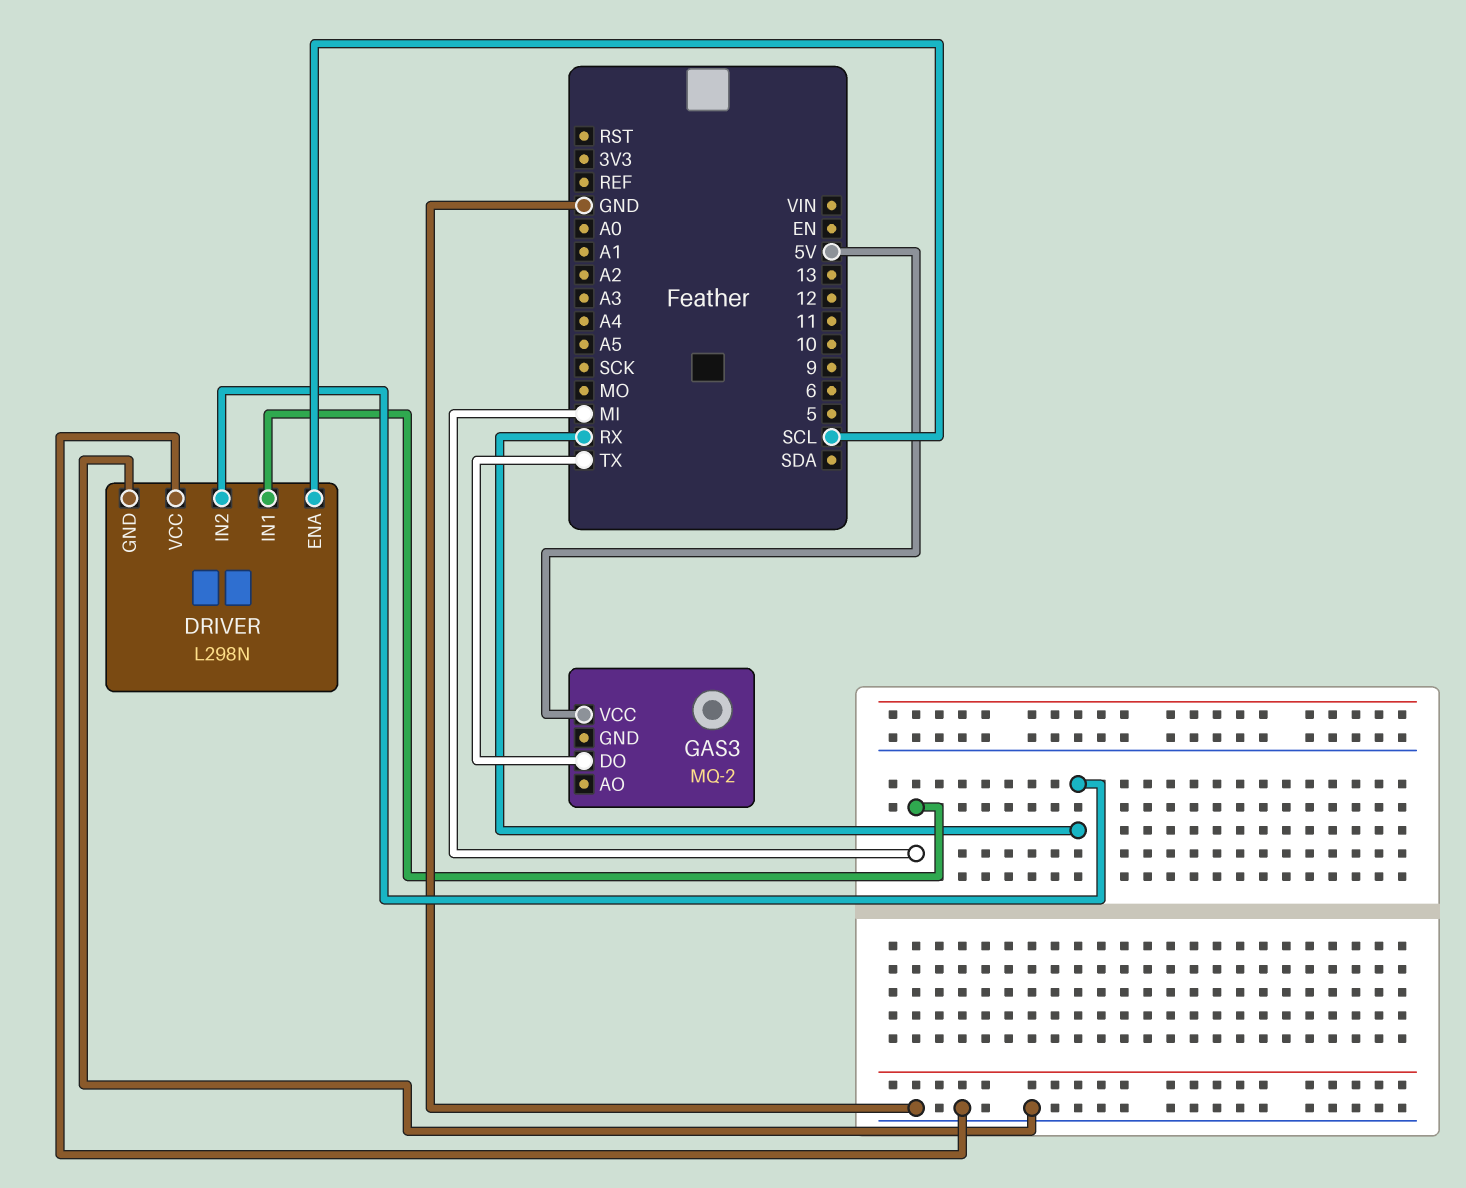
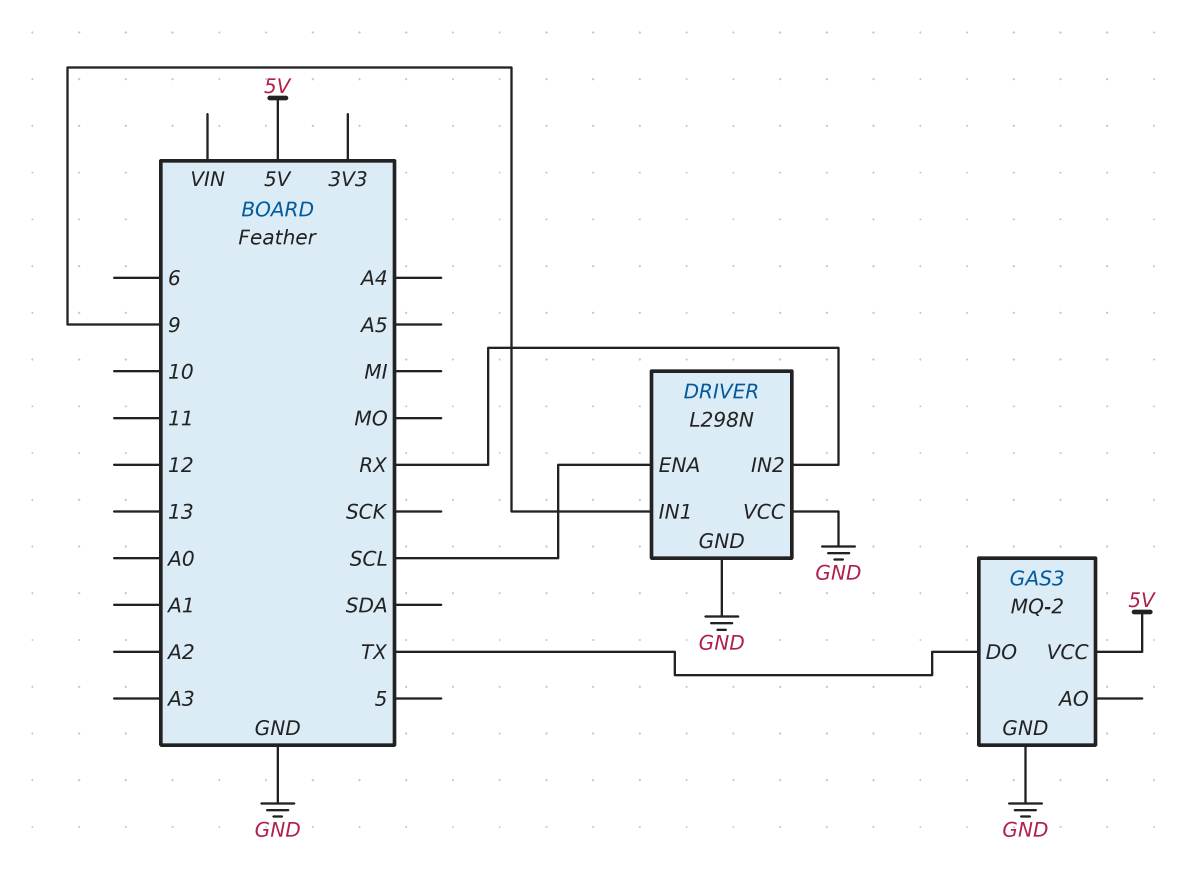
DRIVER pin IN1: MI -> 9
GAS3 pin GND: none -> GND

